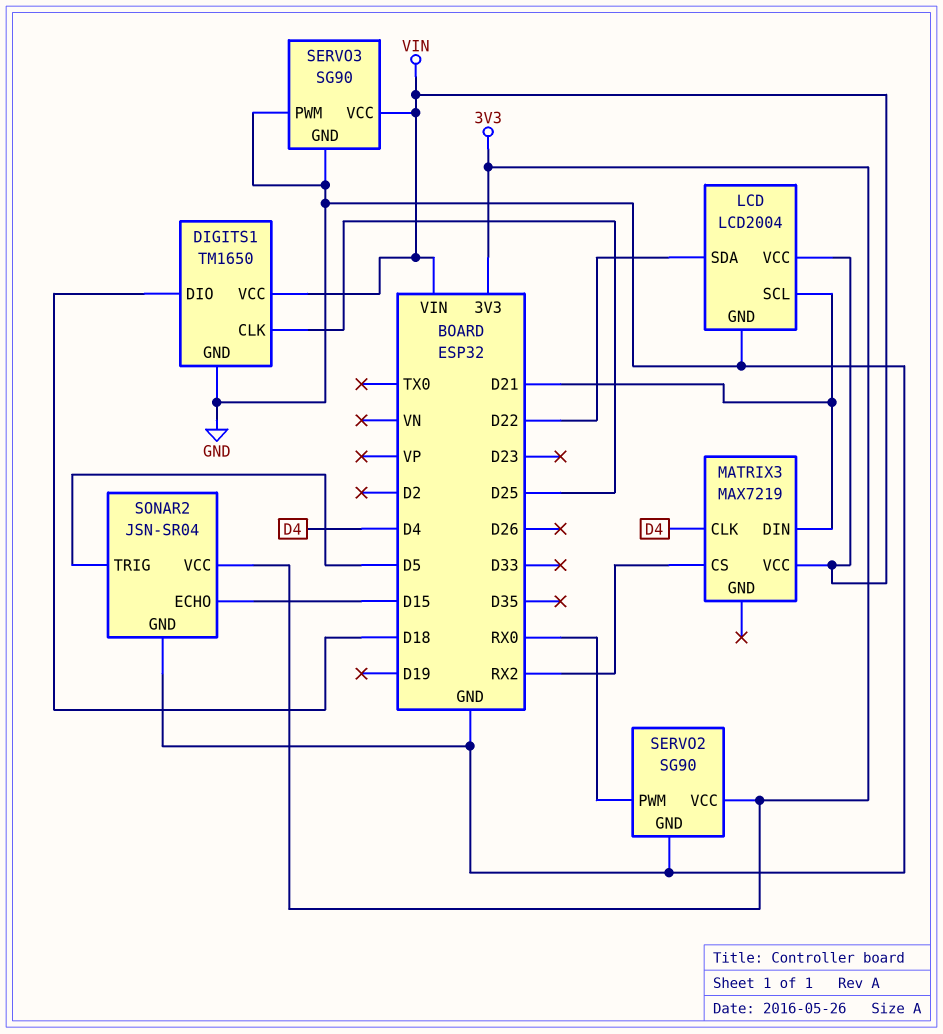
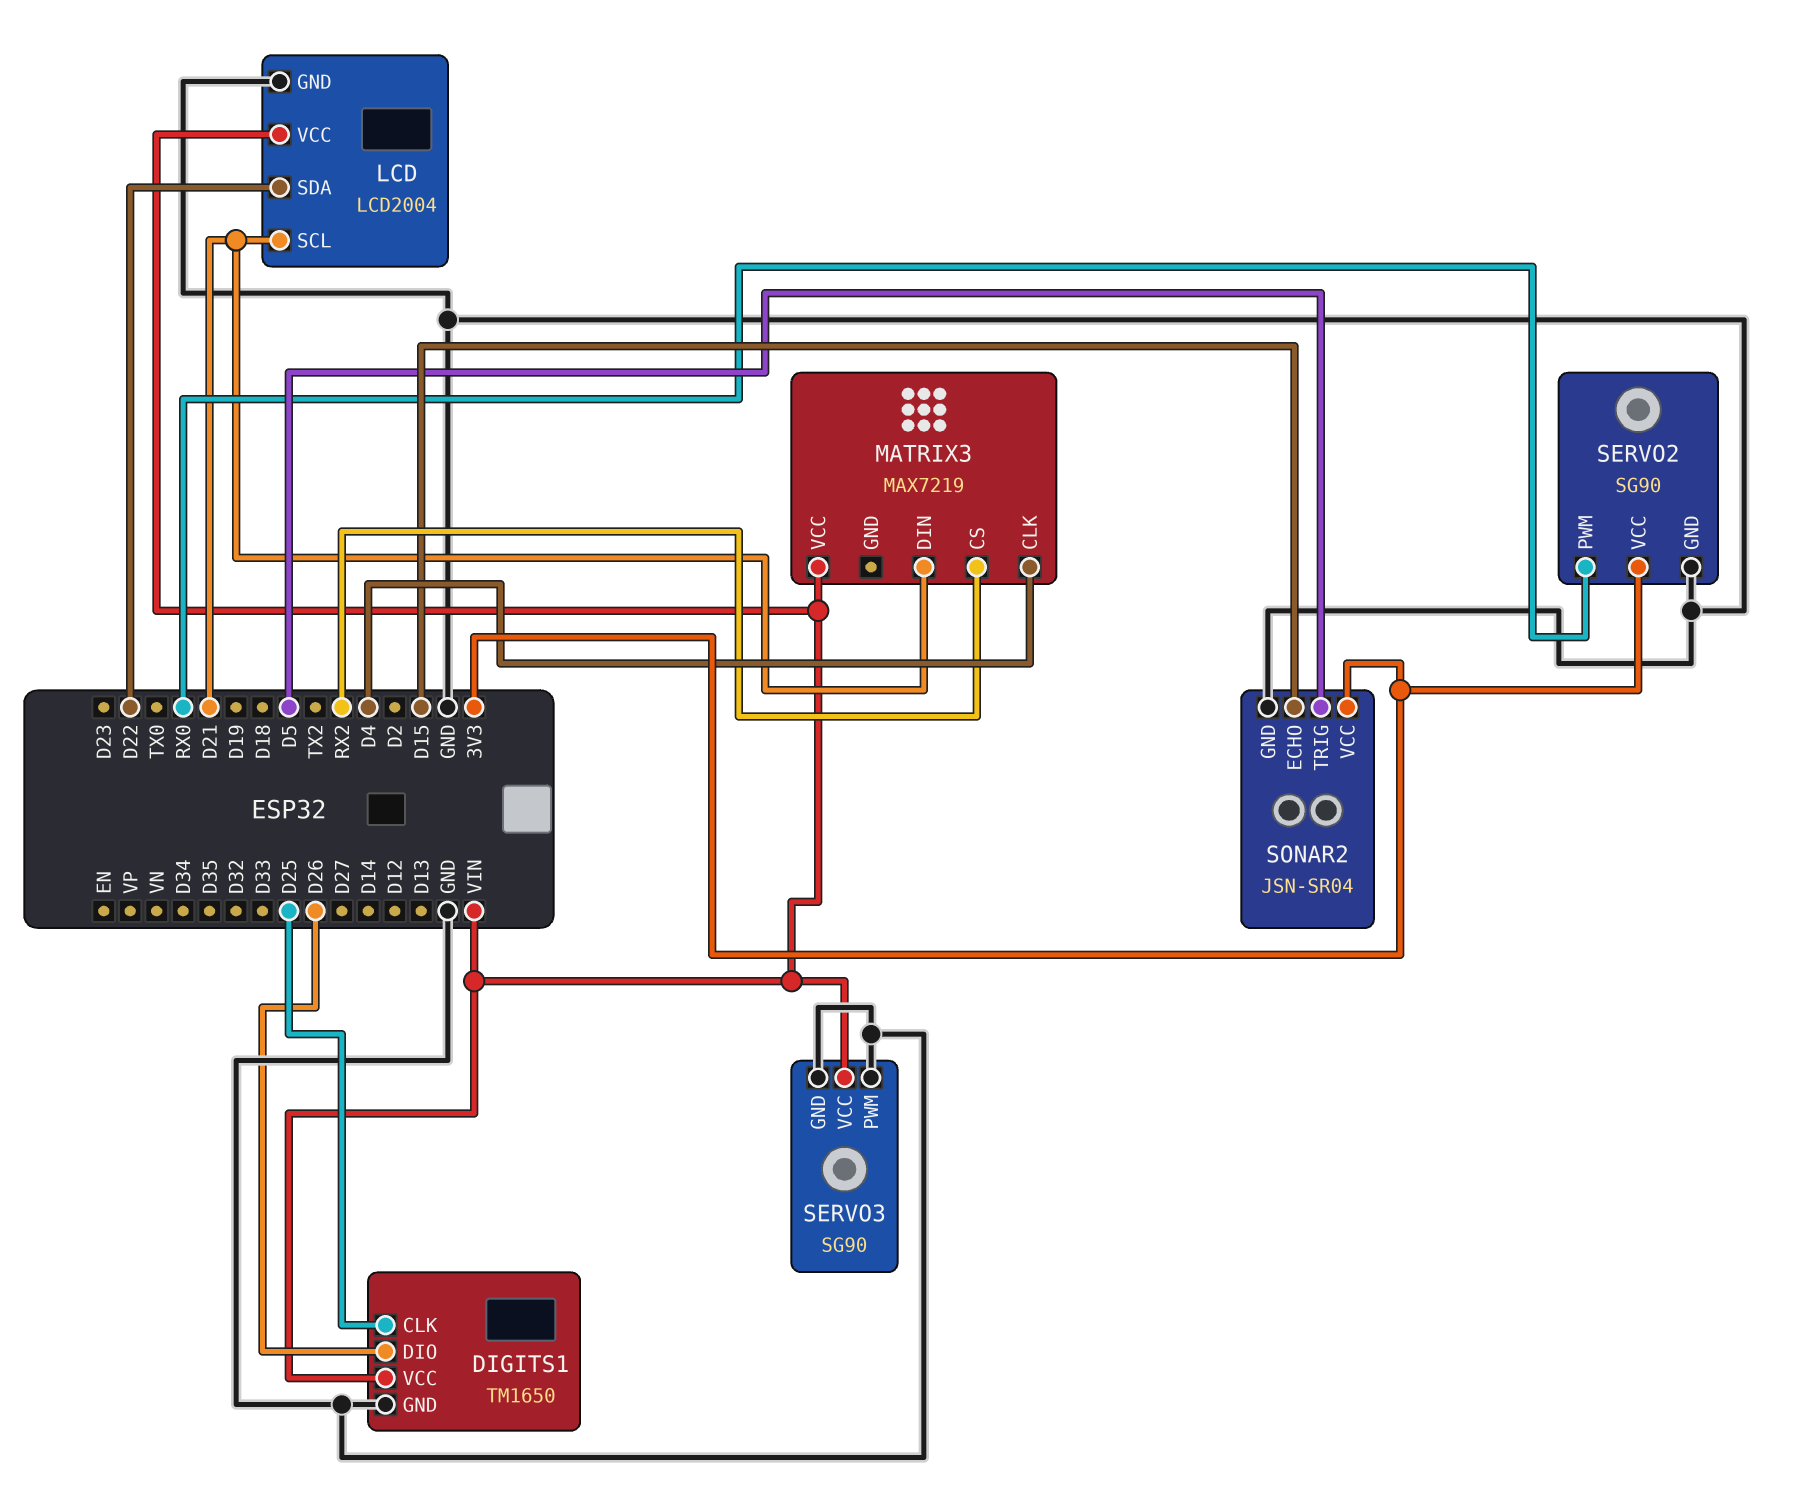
DIGITS1 pin DIO: D18 -> D26

